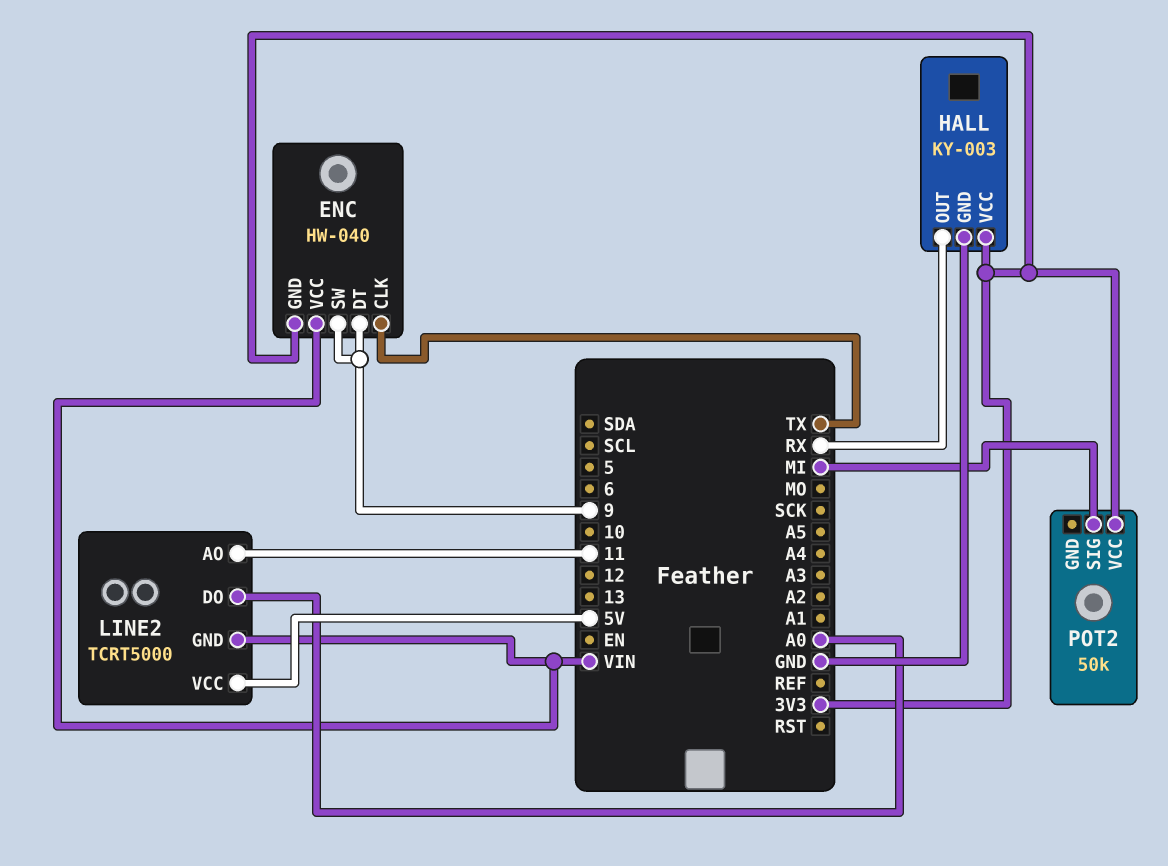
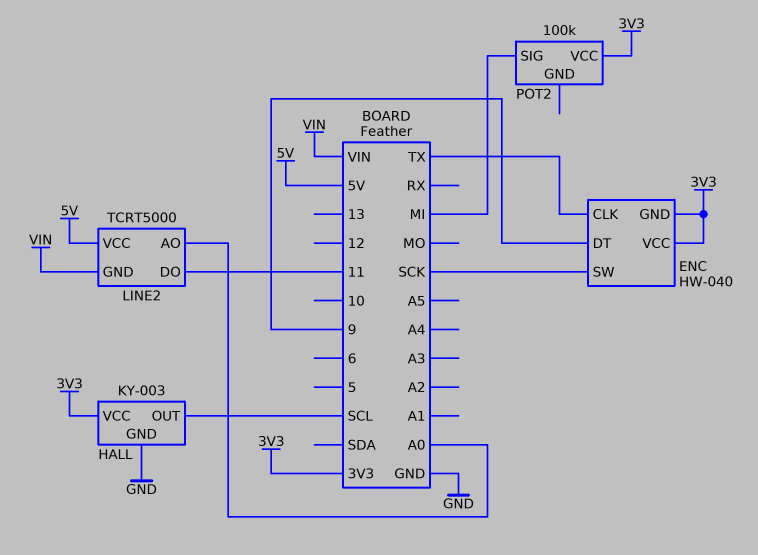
ENC pin SW: 9 -> SCK
ENC pin VCC: VIN -> 3V3
HALL pin OUT: RX -> SCL
LINE2 pin AO: 11 -> A0
LINE2 pin DO: A0 -> 11
POT2: 50k -> 100k

